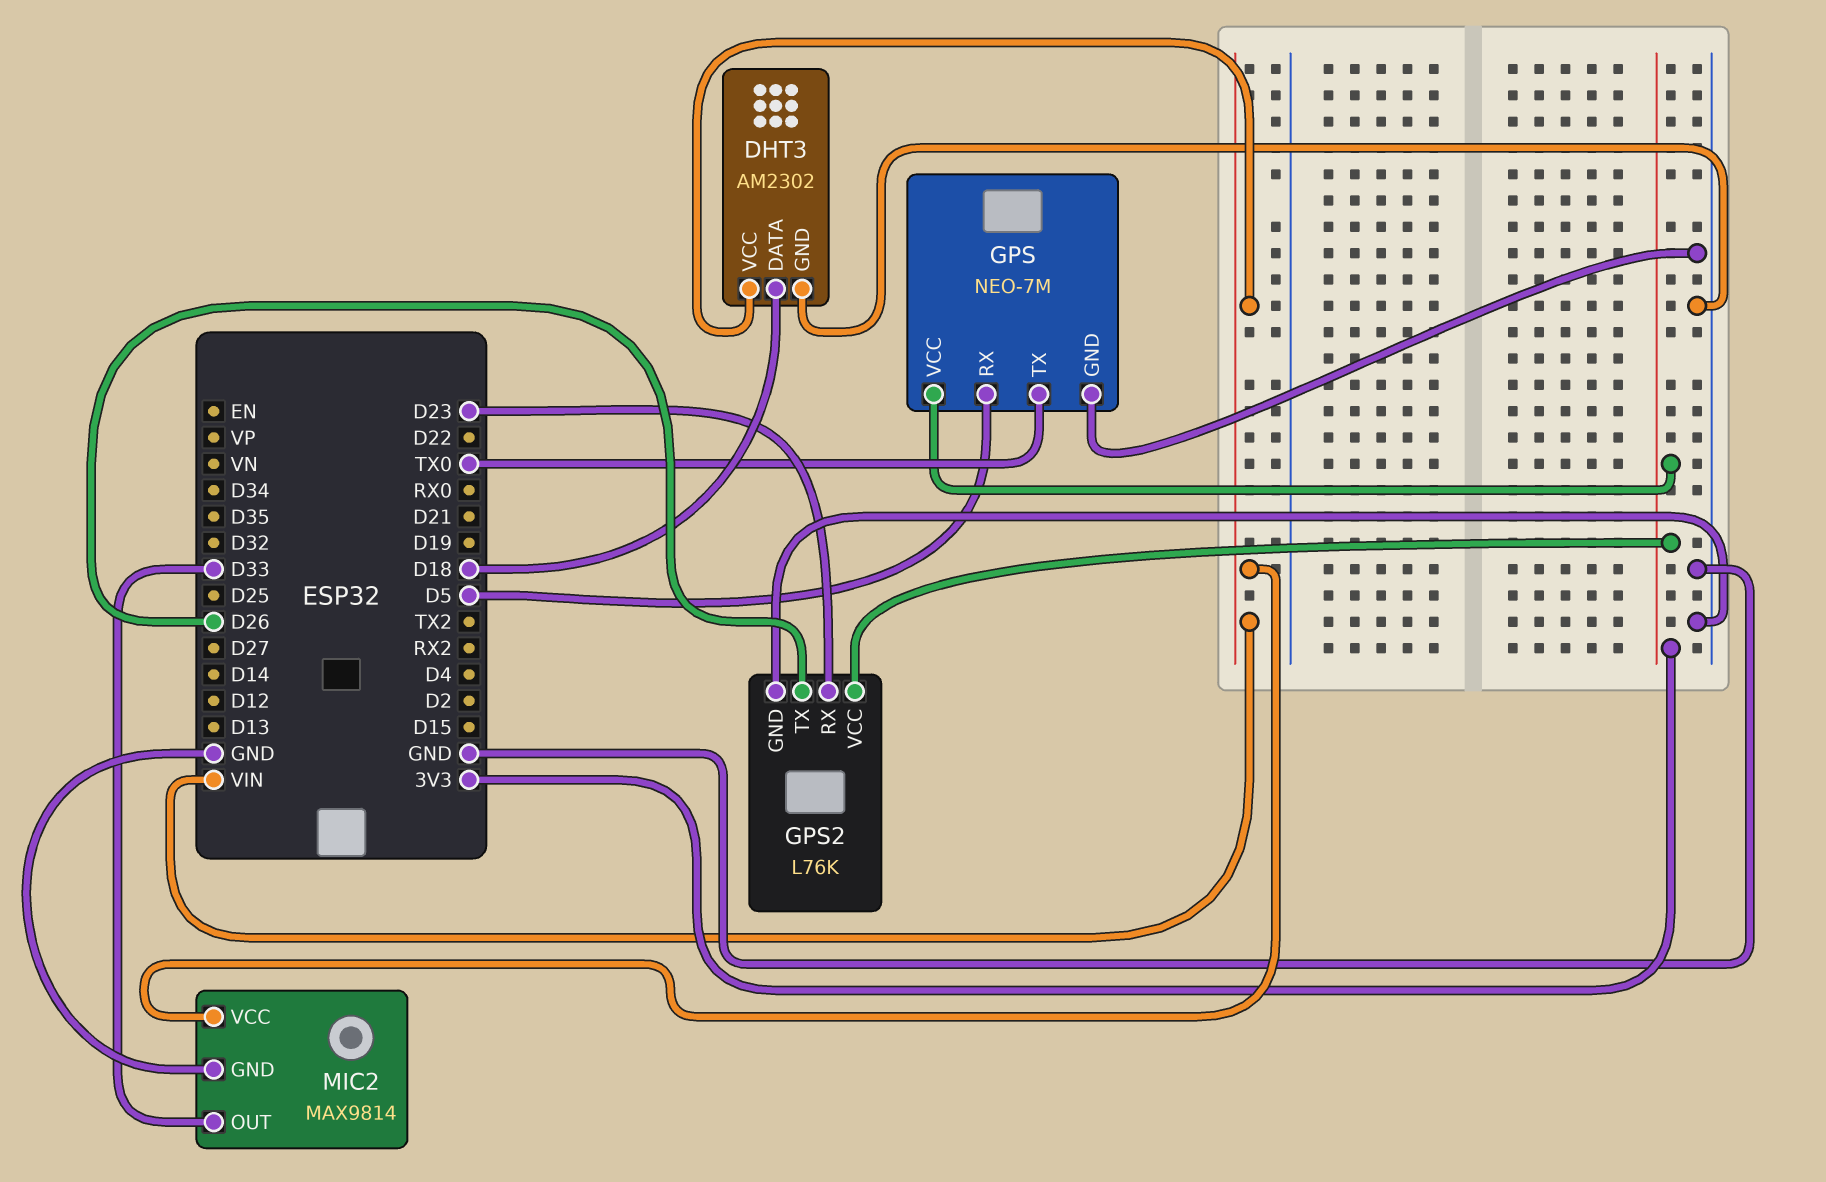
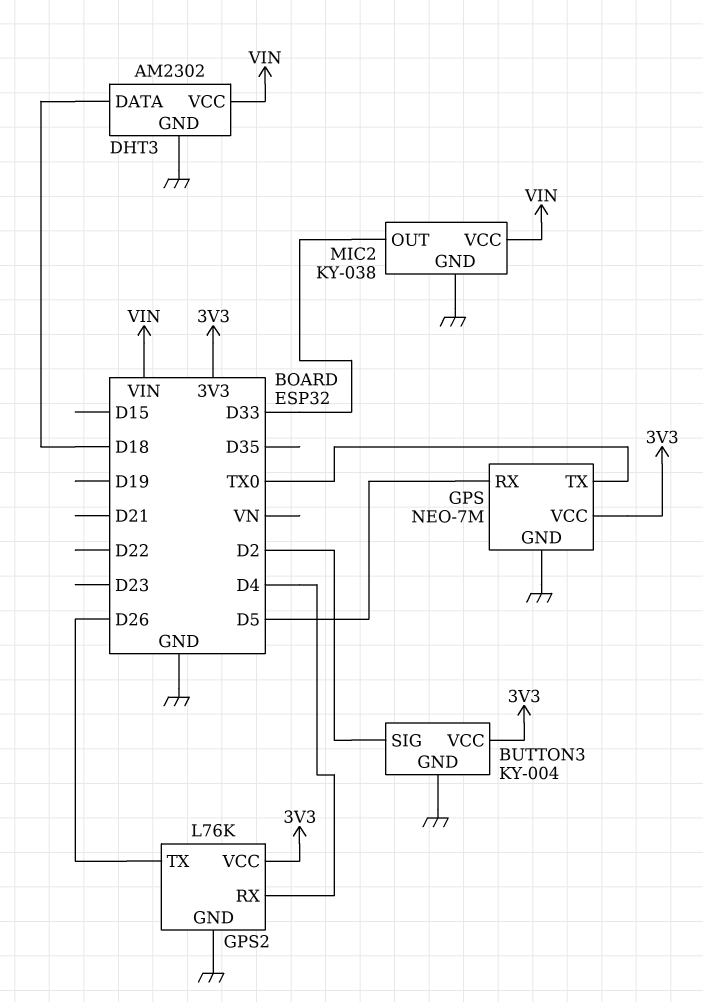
BUTTON3: none -> KY-004
BUTTON3 pin GND: none -> GND
BUTTON3 pin SIG: none -> D2
BUTTON3 pin VCC: none -> 3V3
GPS2 pin RX: D23 -> D4
MIC2: MAX9814 -> KY-038

